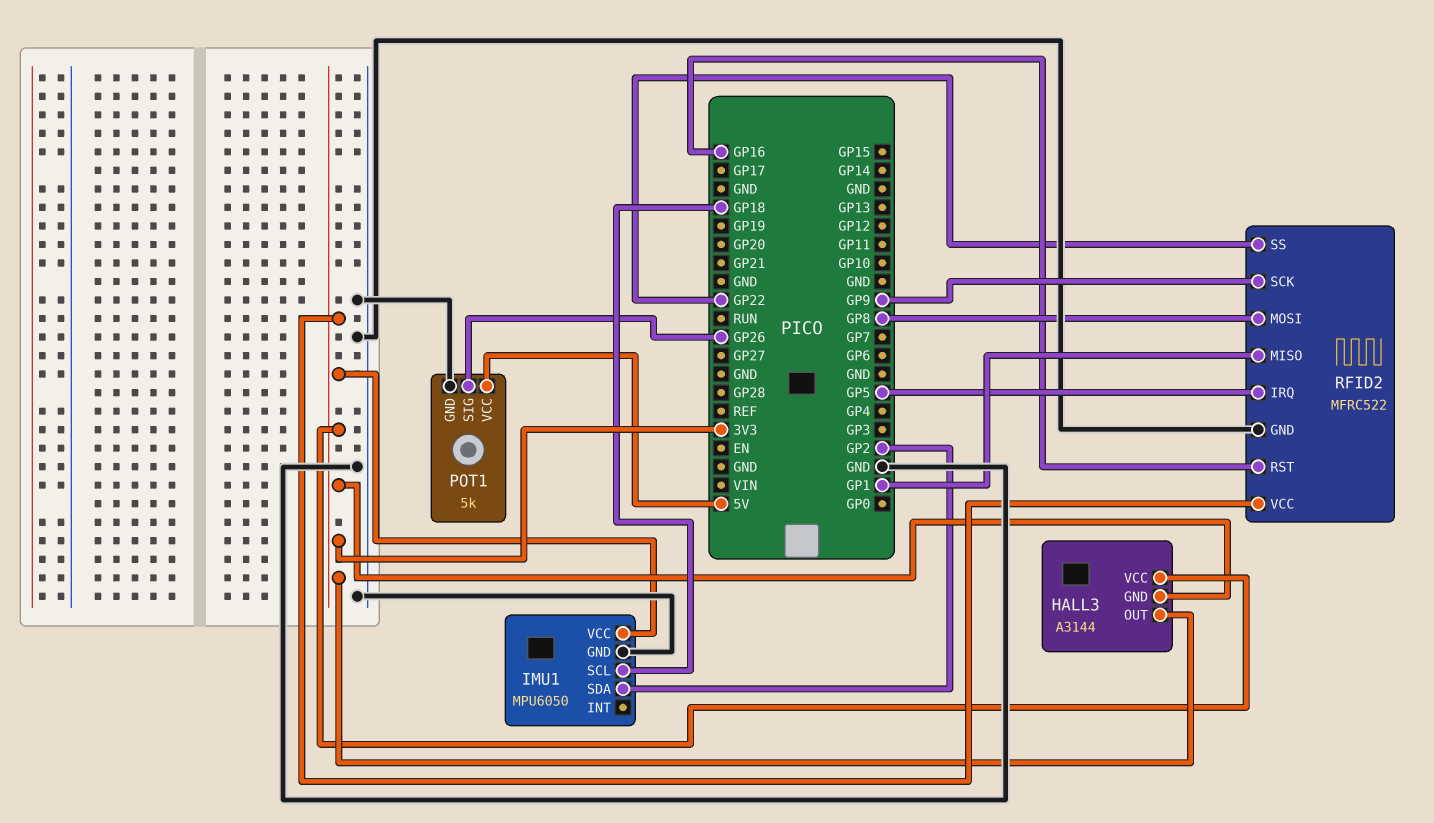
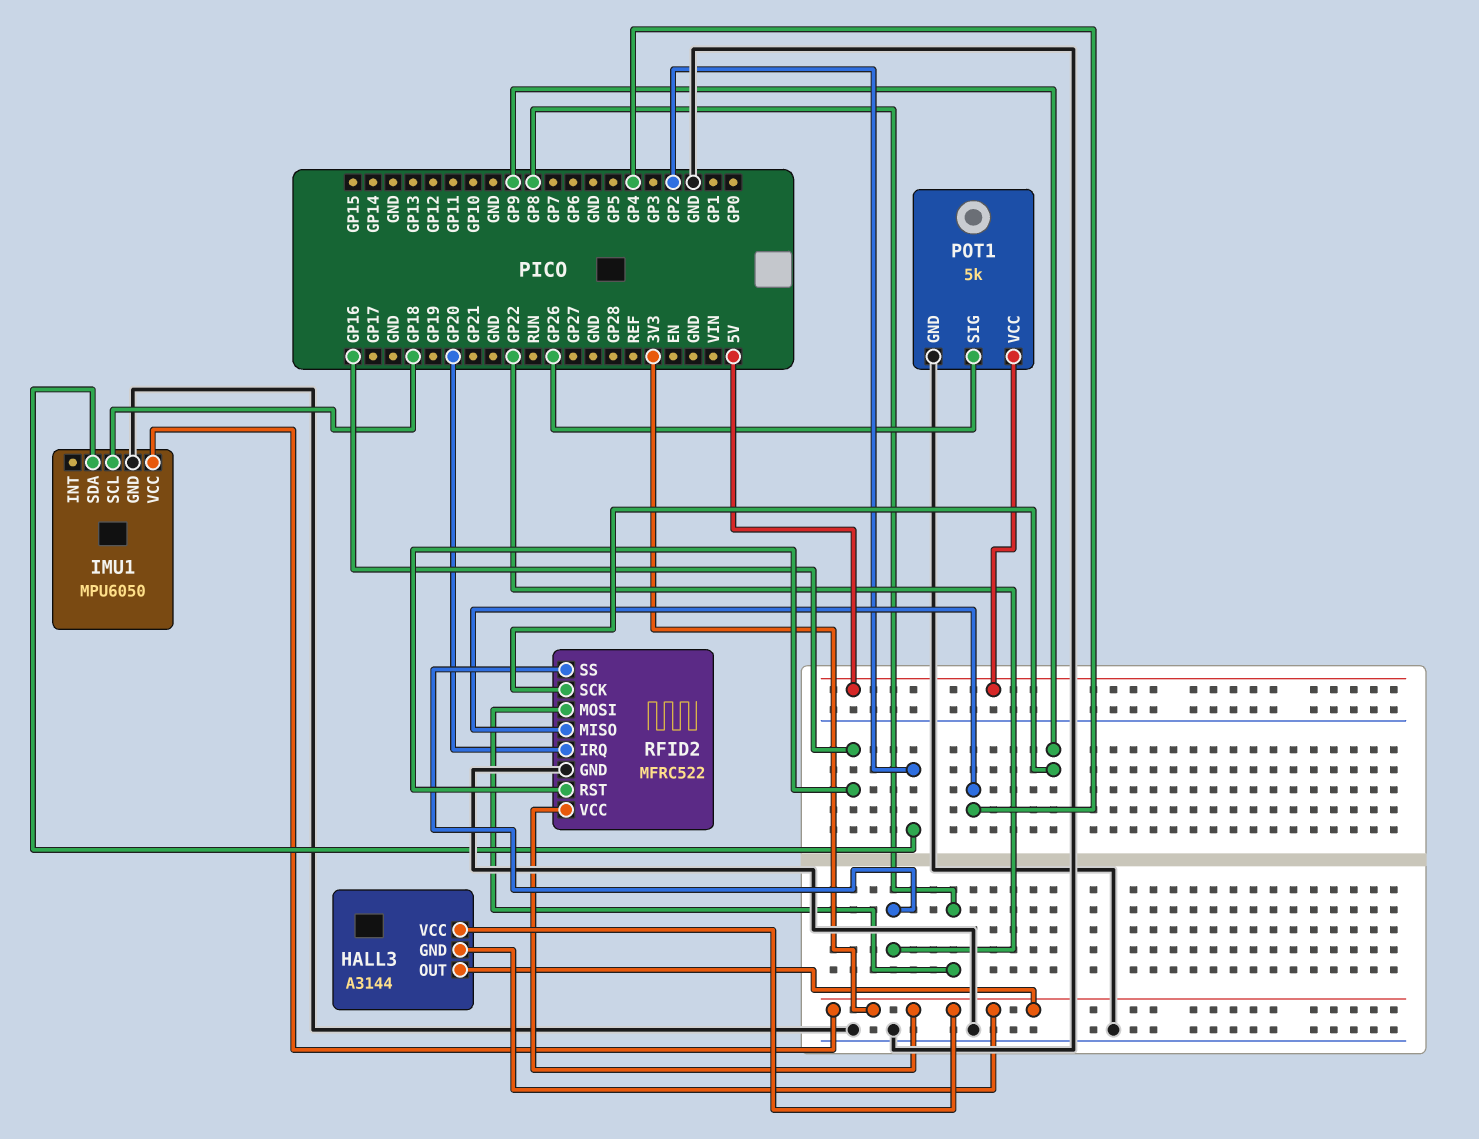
RFID2 pin IRQ: GP5 -> GP20
RFID2 pin MISO: GP1 -> GP4

